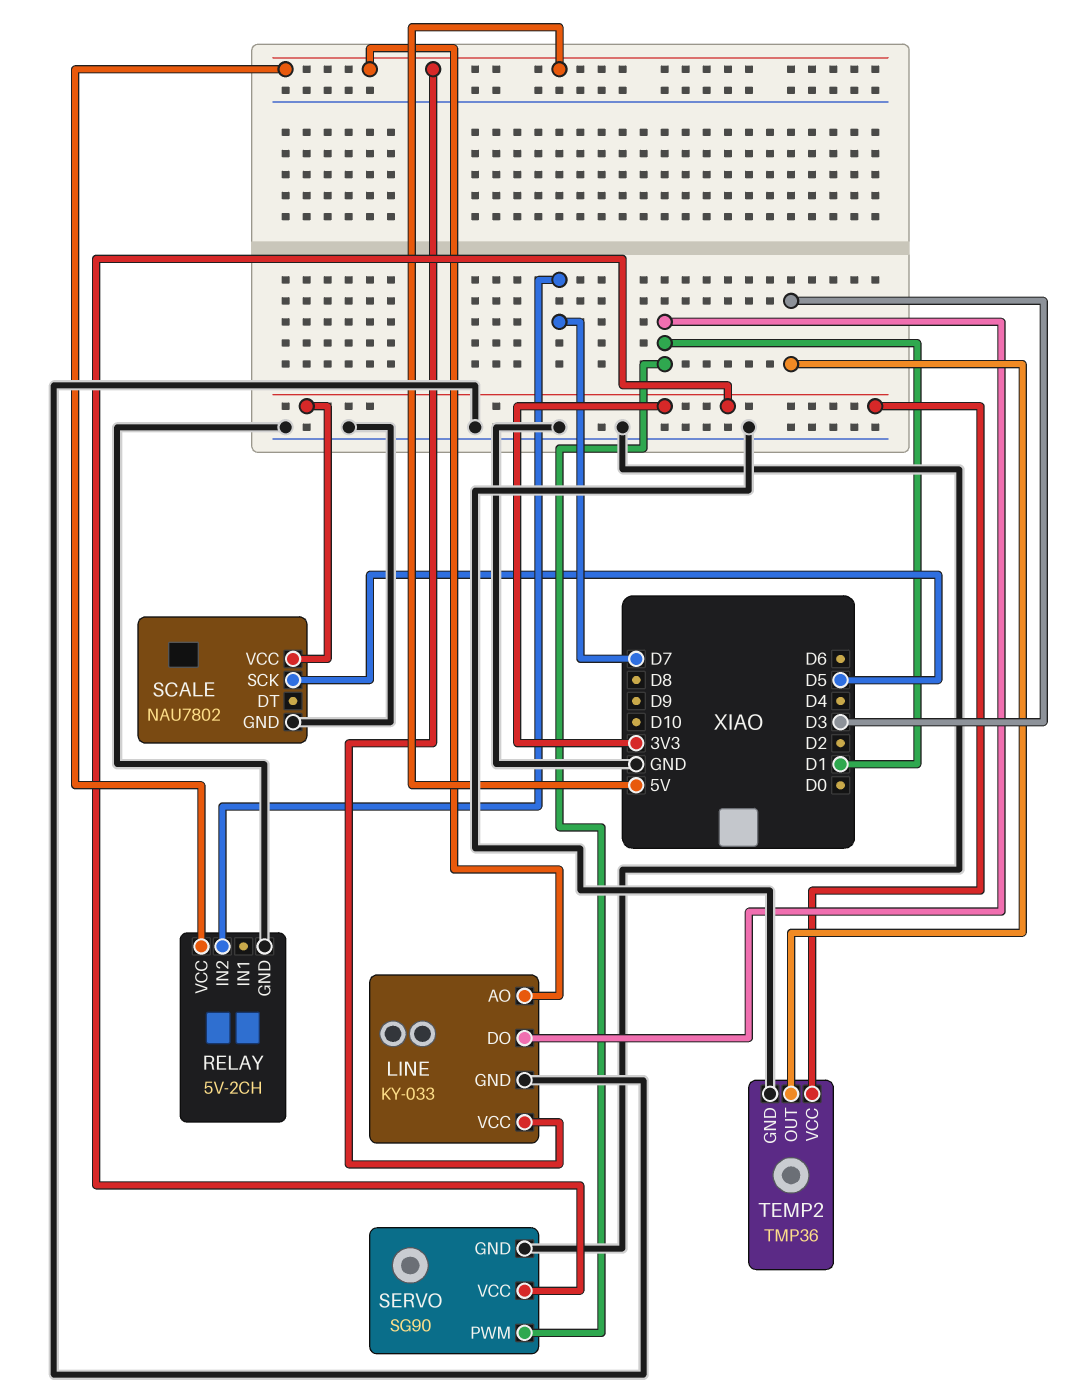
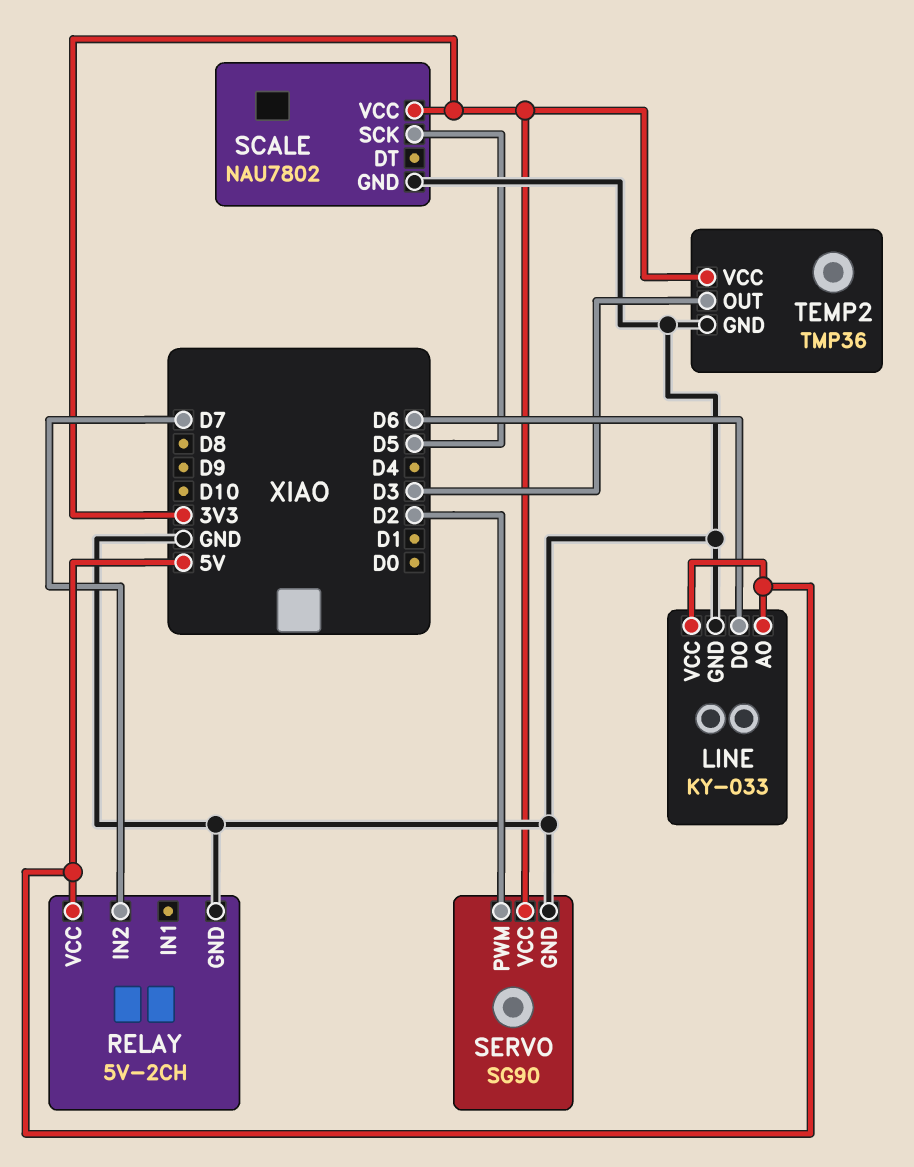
LINE pin DO: D1 -> D6
SERVO pin PWM: D1 -> D2

